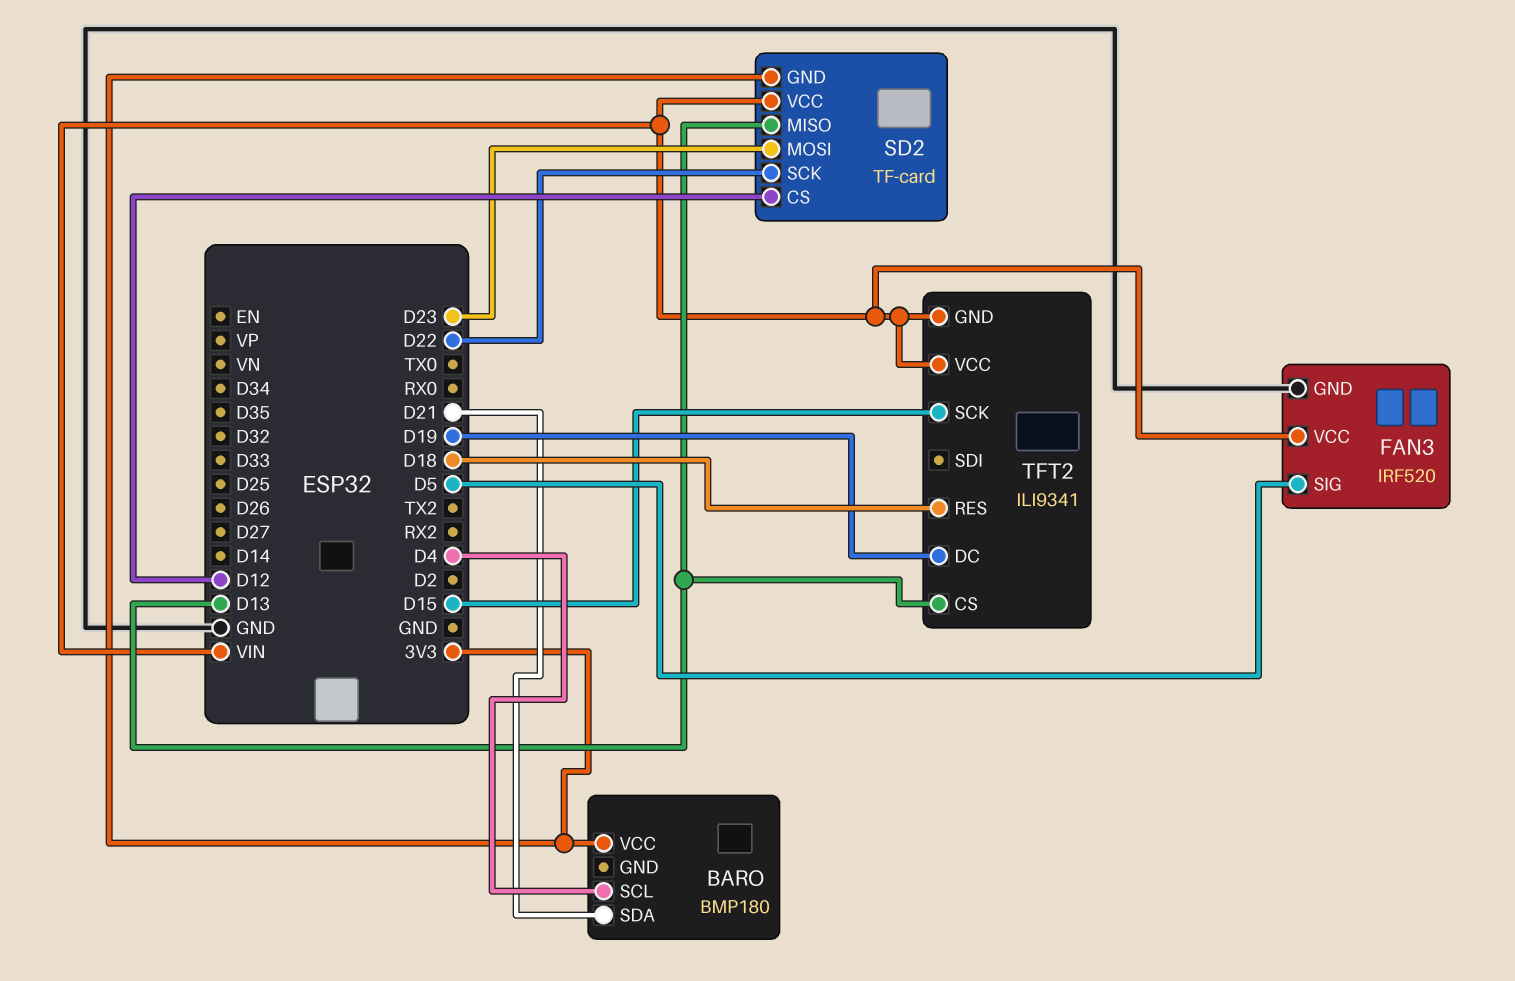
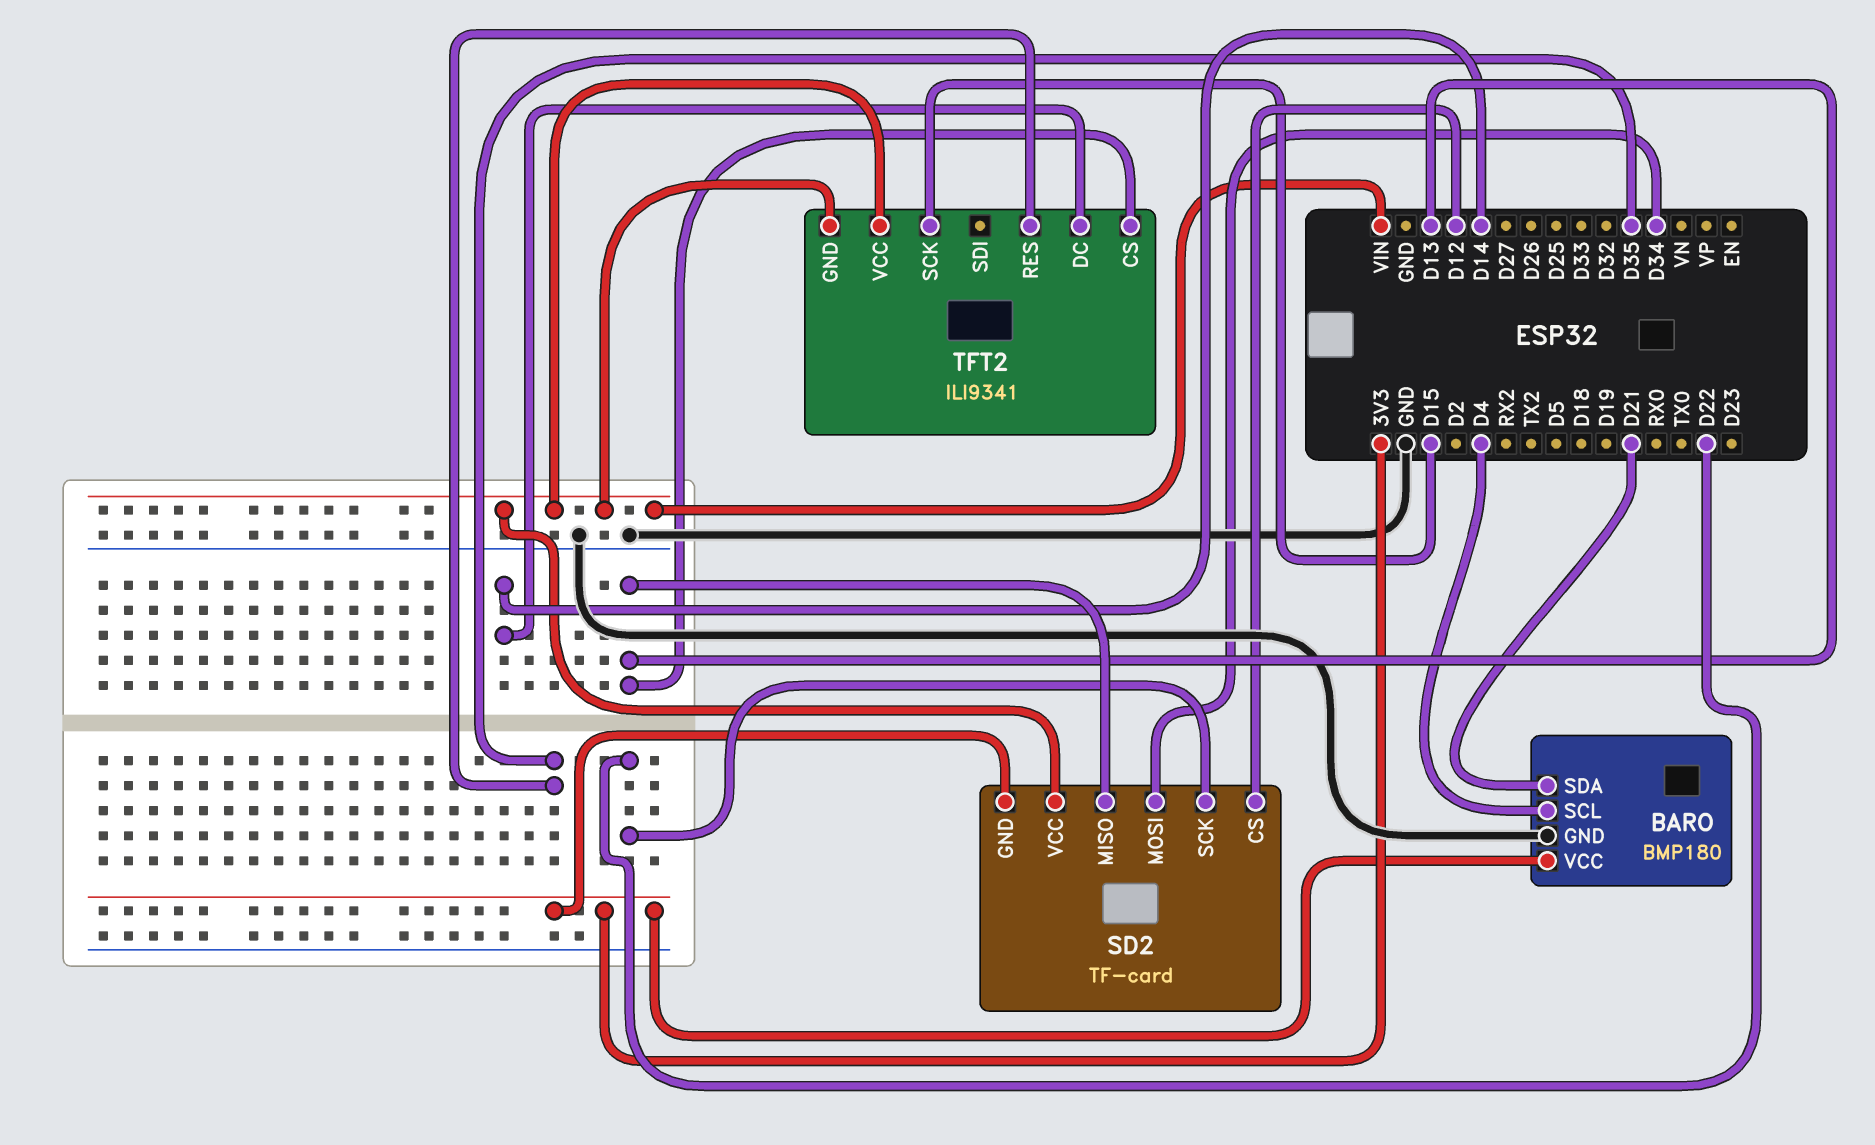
BARO pin GND: none -> GND
FAN3: IRF520 -> none
FAN3 pin GND: GND -> none
FAN3 pin SIG: D5 -> none
FAN3 pin VCC: VIN -> none
SD2 pin MOSI: D23 -> D34
TFT2 pin DC: D19 -> D14
TFT2 pin RES: D18 -> D35

